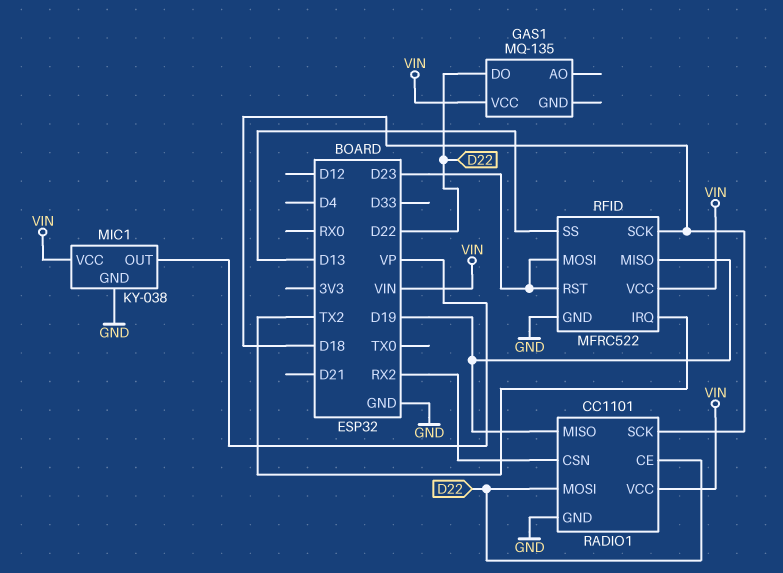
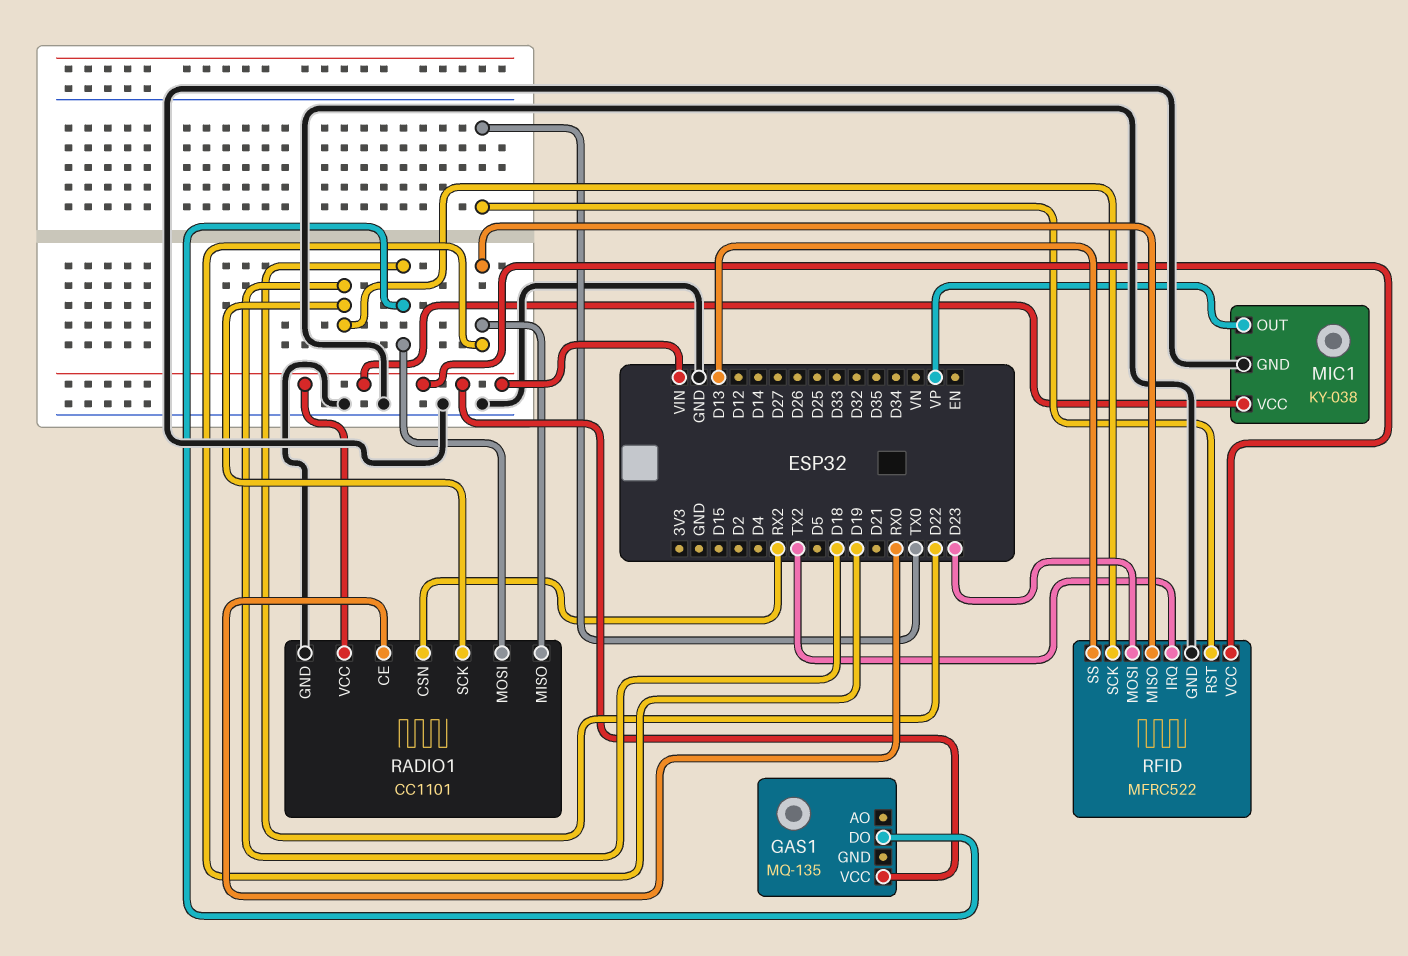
RADIO1 pin CE: D22 -> RX0
RFID pin RST: D23 -> TX0

